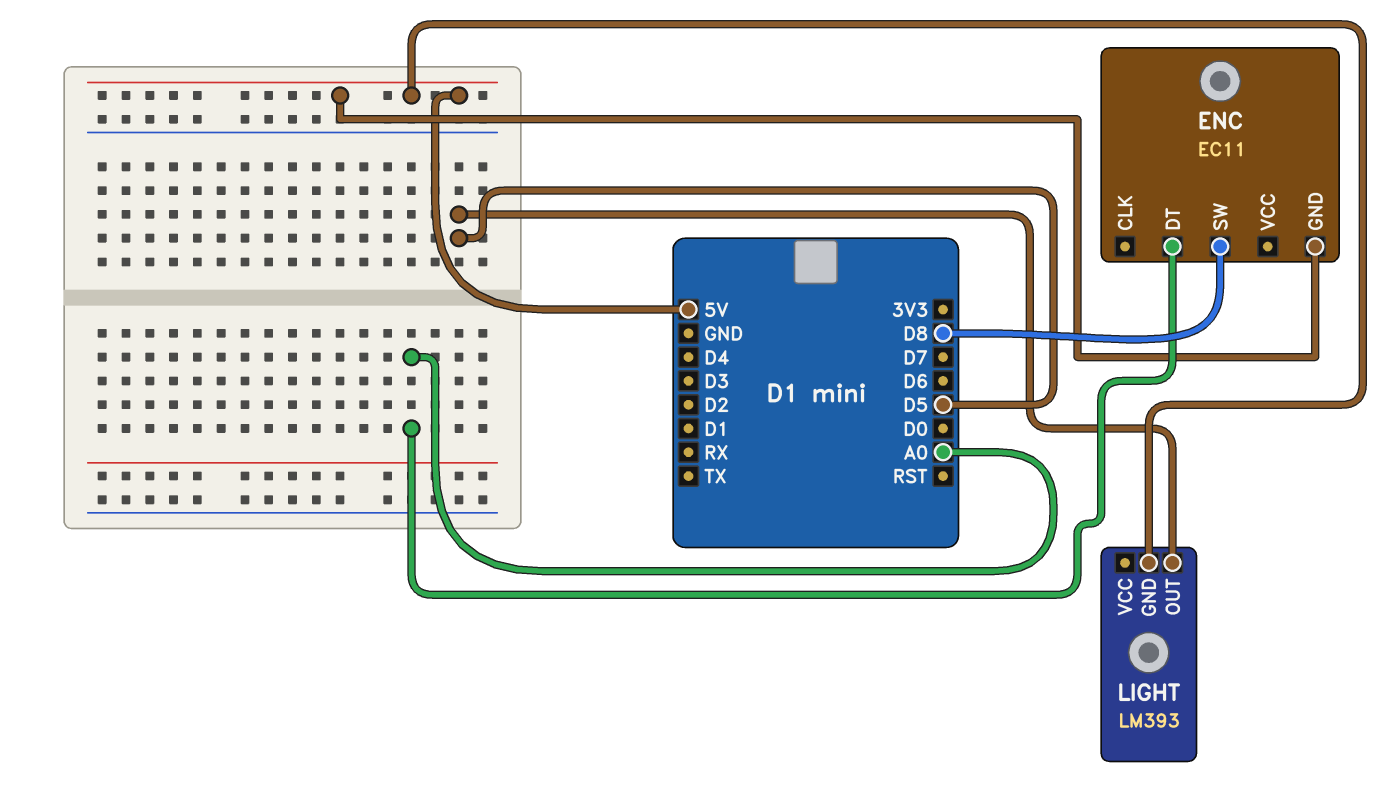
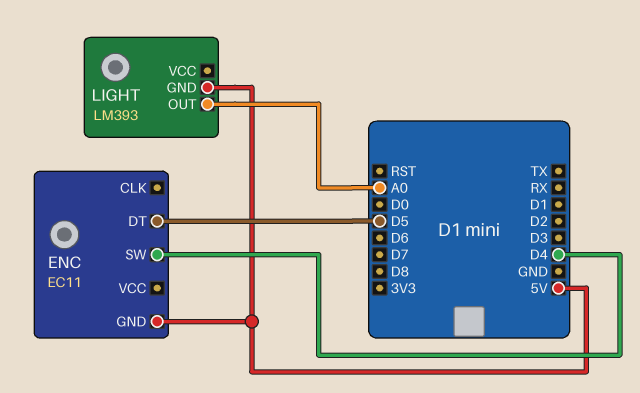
ENC pin DT: A0 -> D5
ENC pin SW: D8 -> D4
LIGHT pin OUT: D5 -> A0

